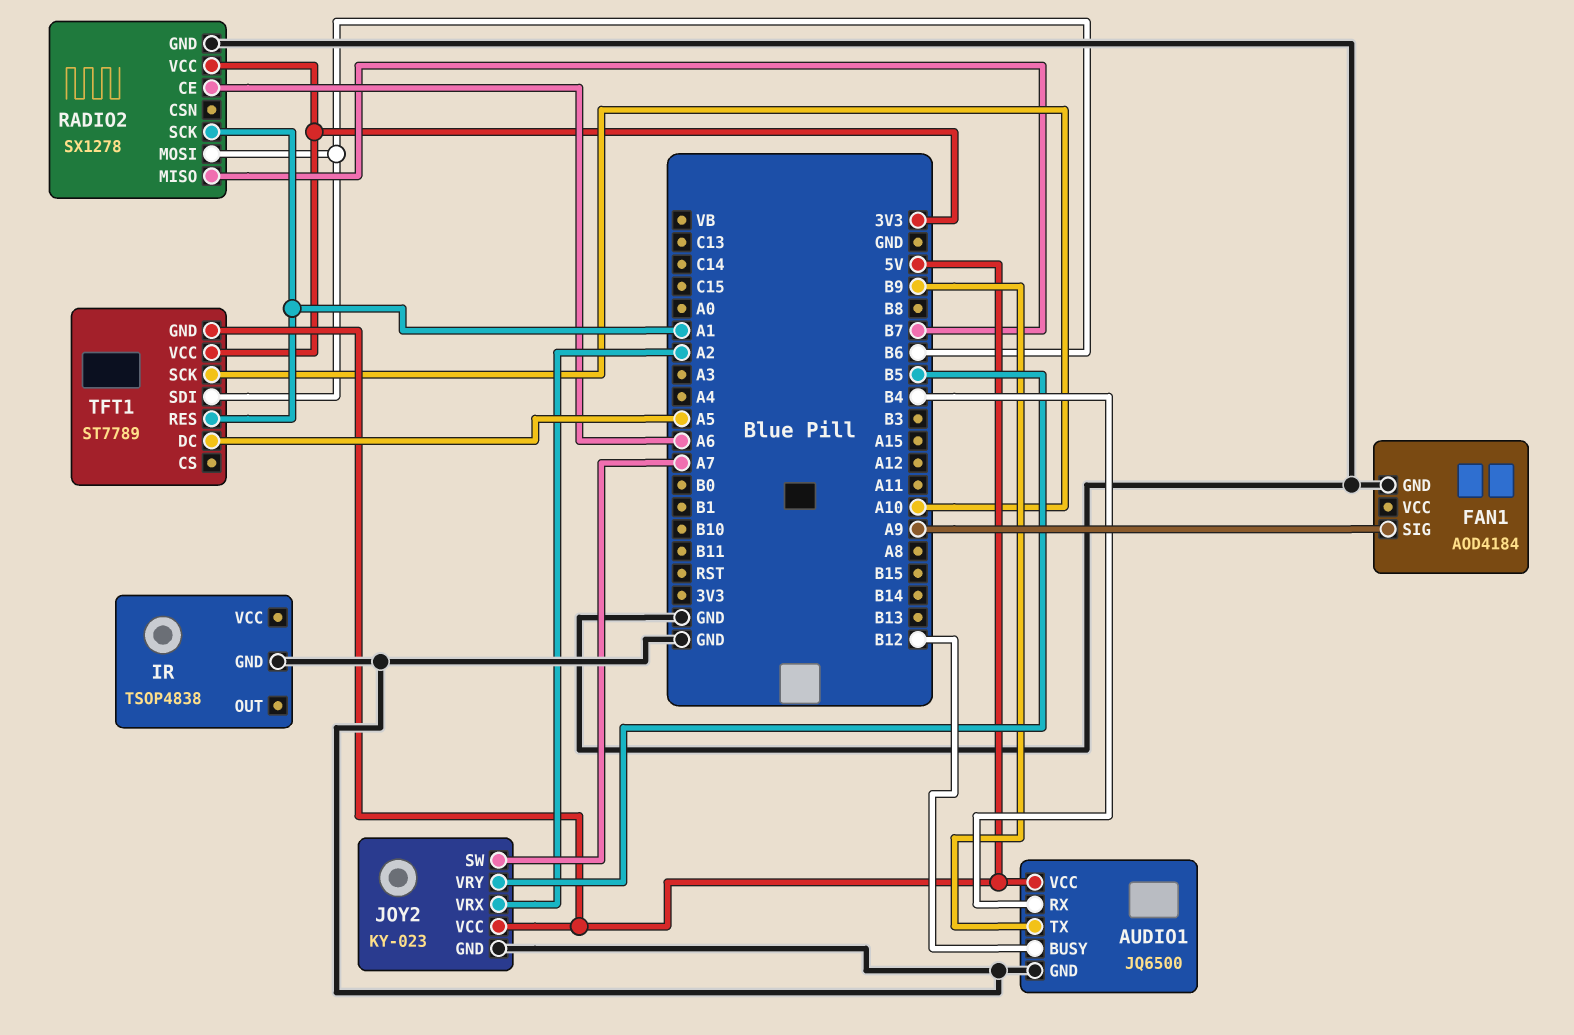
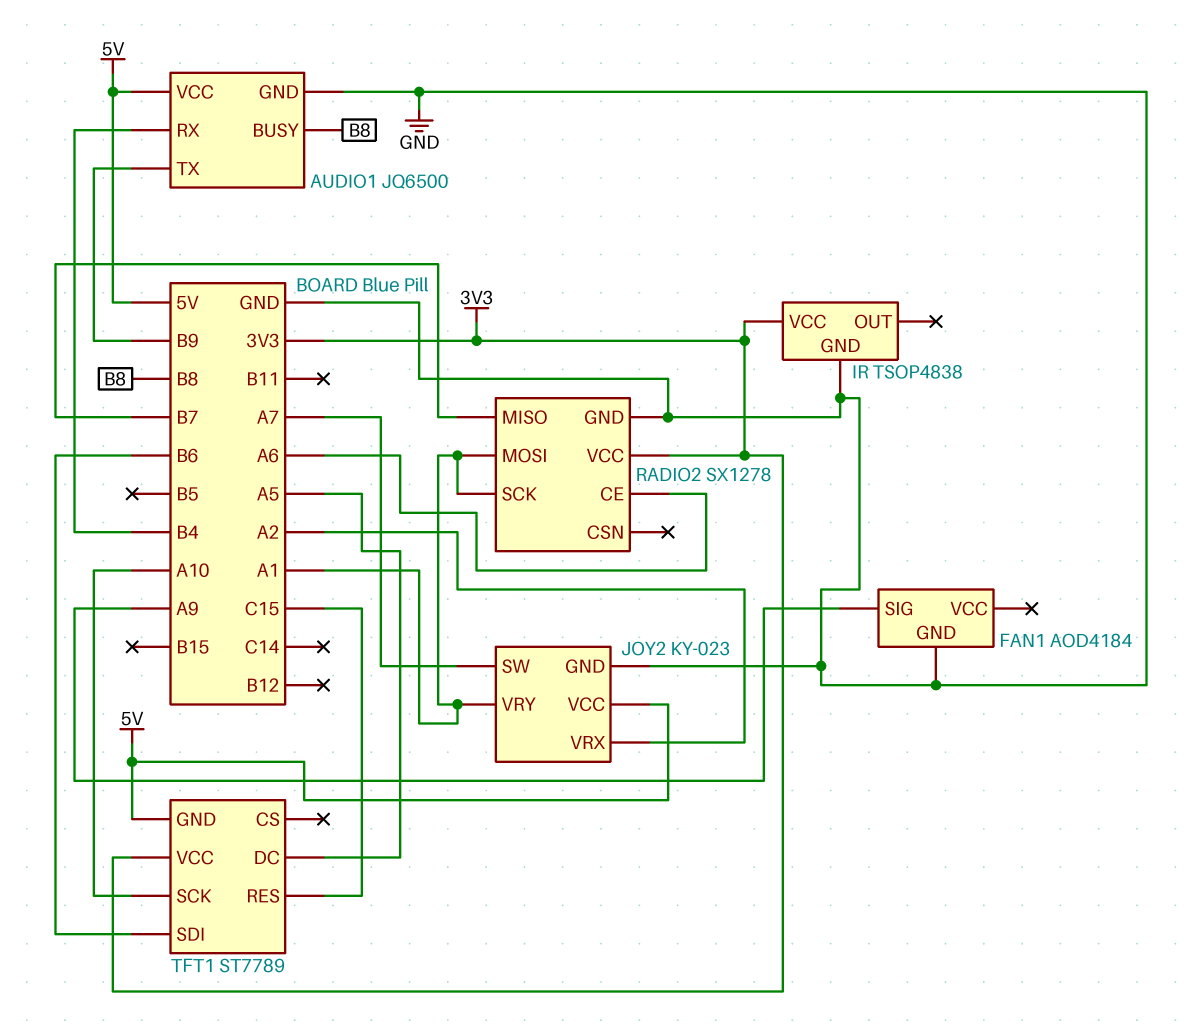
AUDIO1 pin BUSY: B12 -> B8
IR pin VCC: none -> 3V3
JOY2 pin VRY: B5 -> A1
RADIO2 pin MOSI: B6 -> A1
TFT1 pin RES: A1 -> C15

